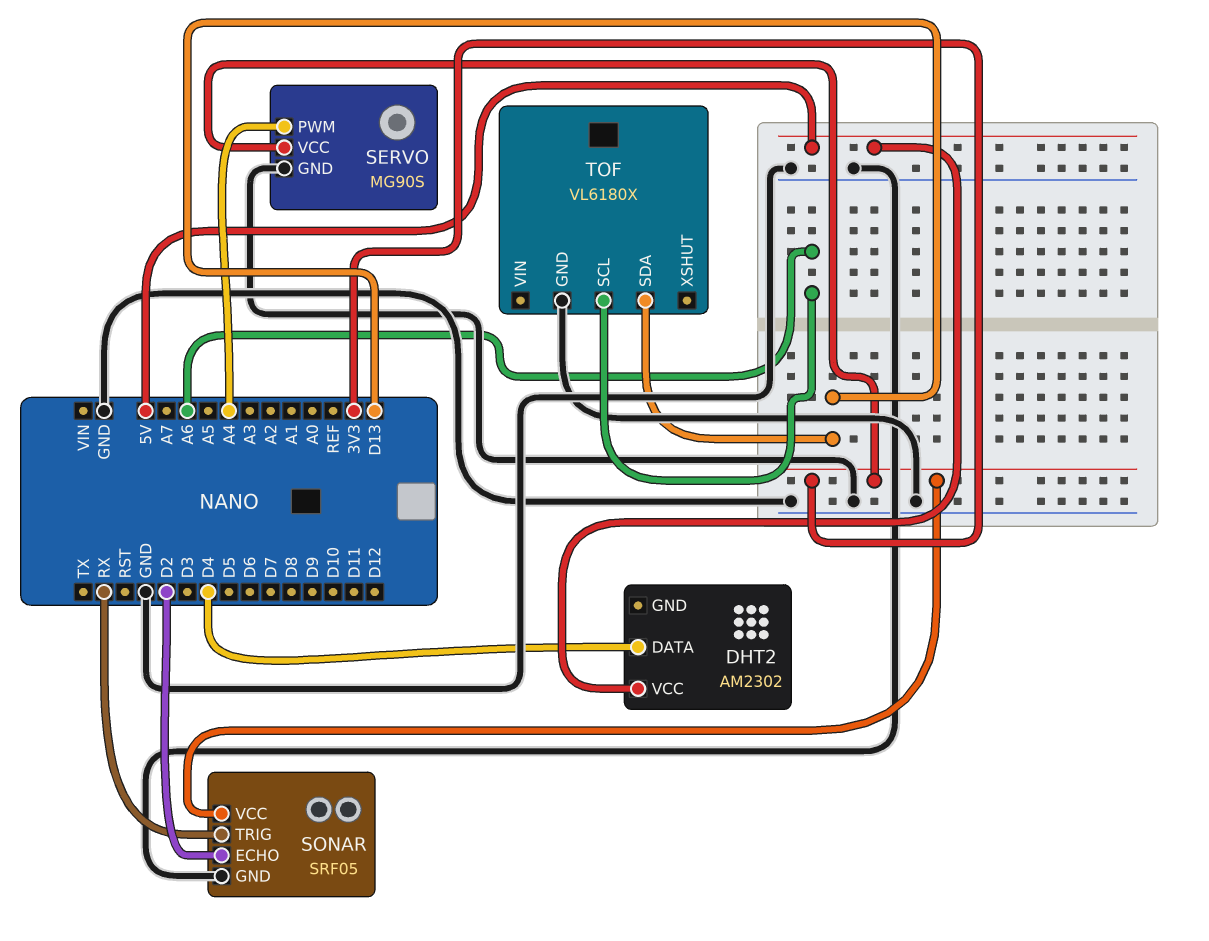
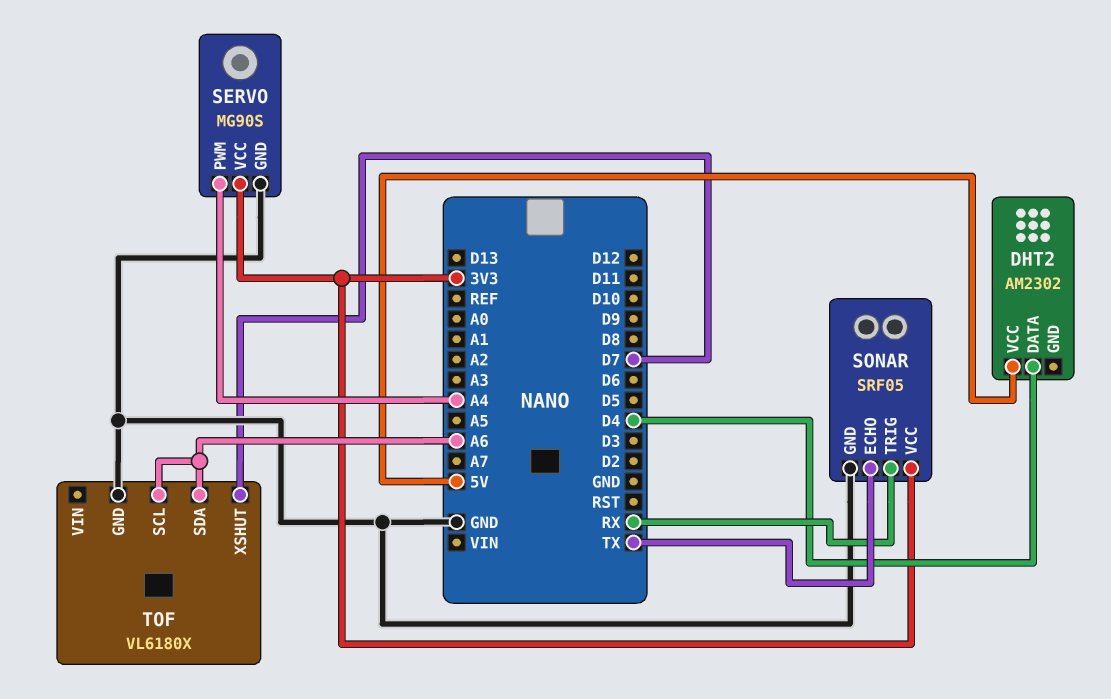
SONAR pin ECHO: D2 -> TX
TOF pin SDA: D13 -> A6
TOF pin XSHUT: none -> D7

